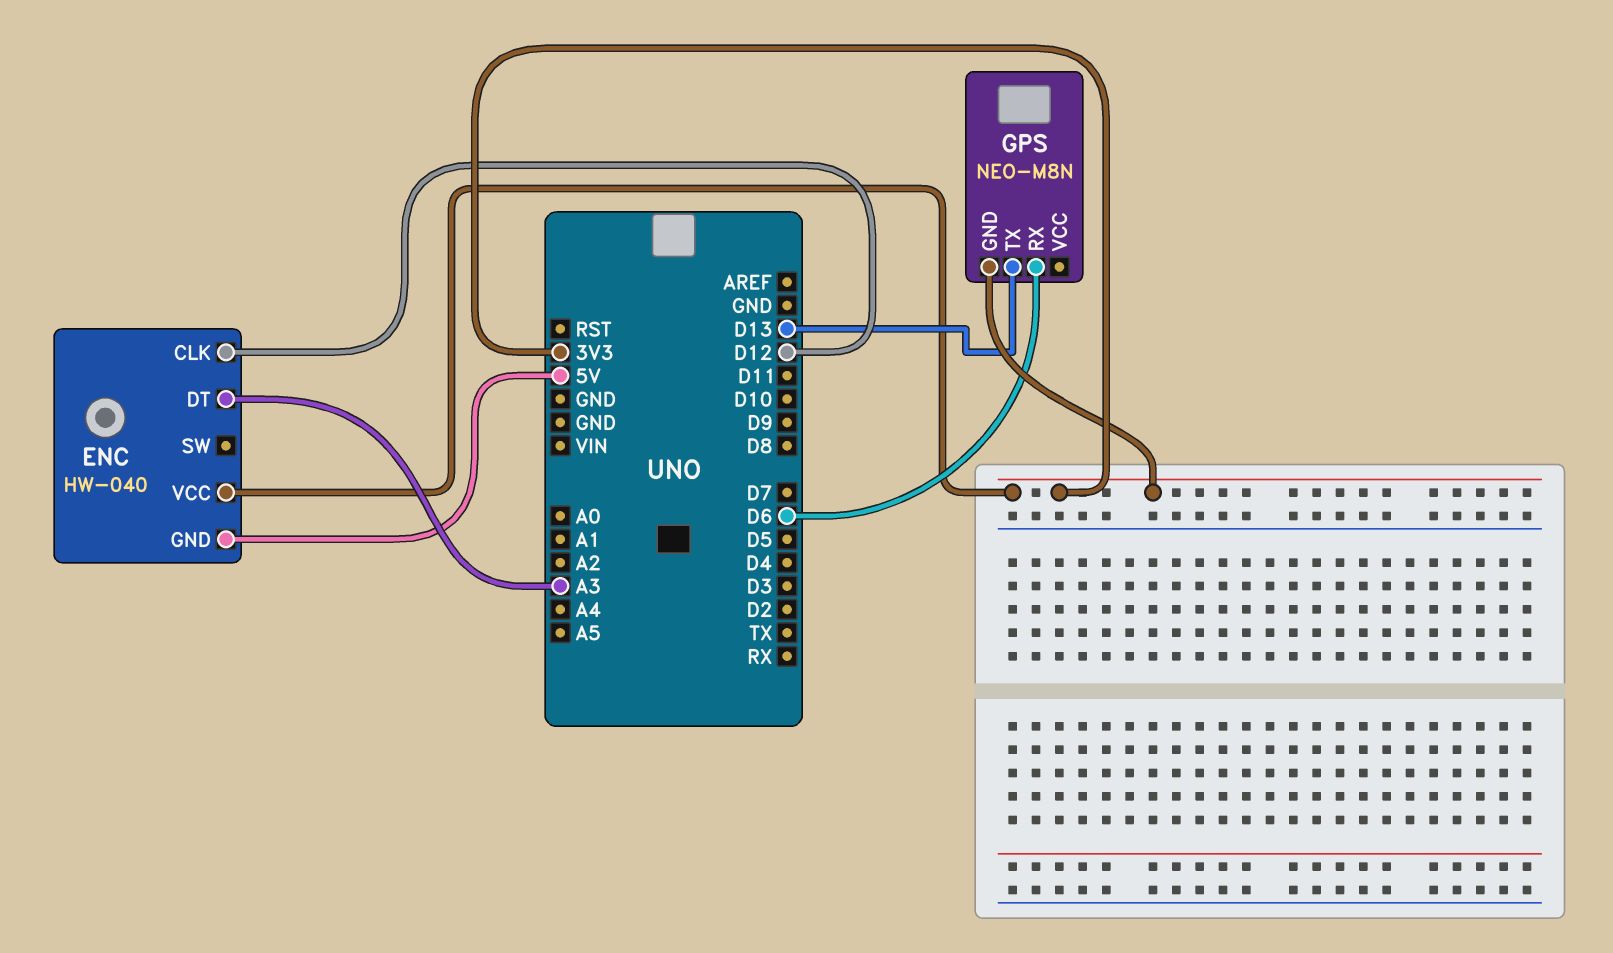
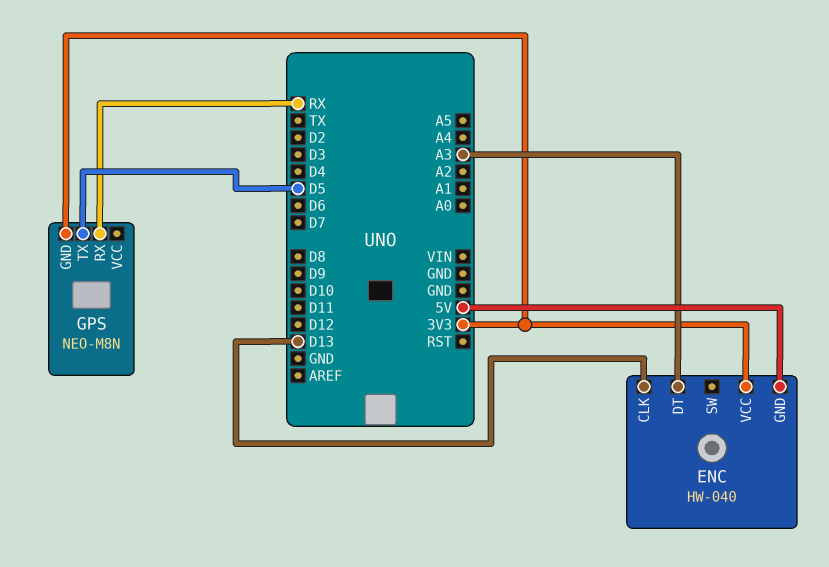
ENC pin CLK: D12 -> D13
GPS pin RX: D6 -> RX
GPS pin TX: D13 -> D5

